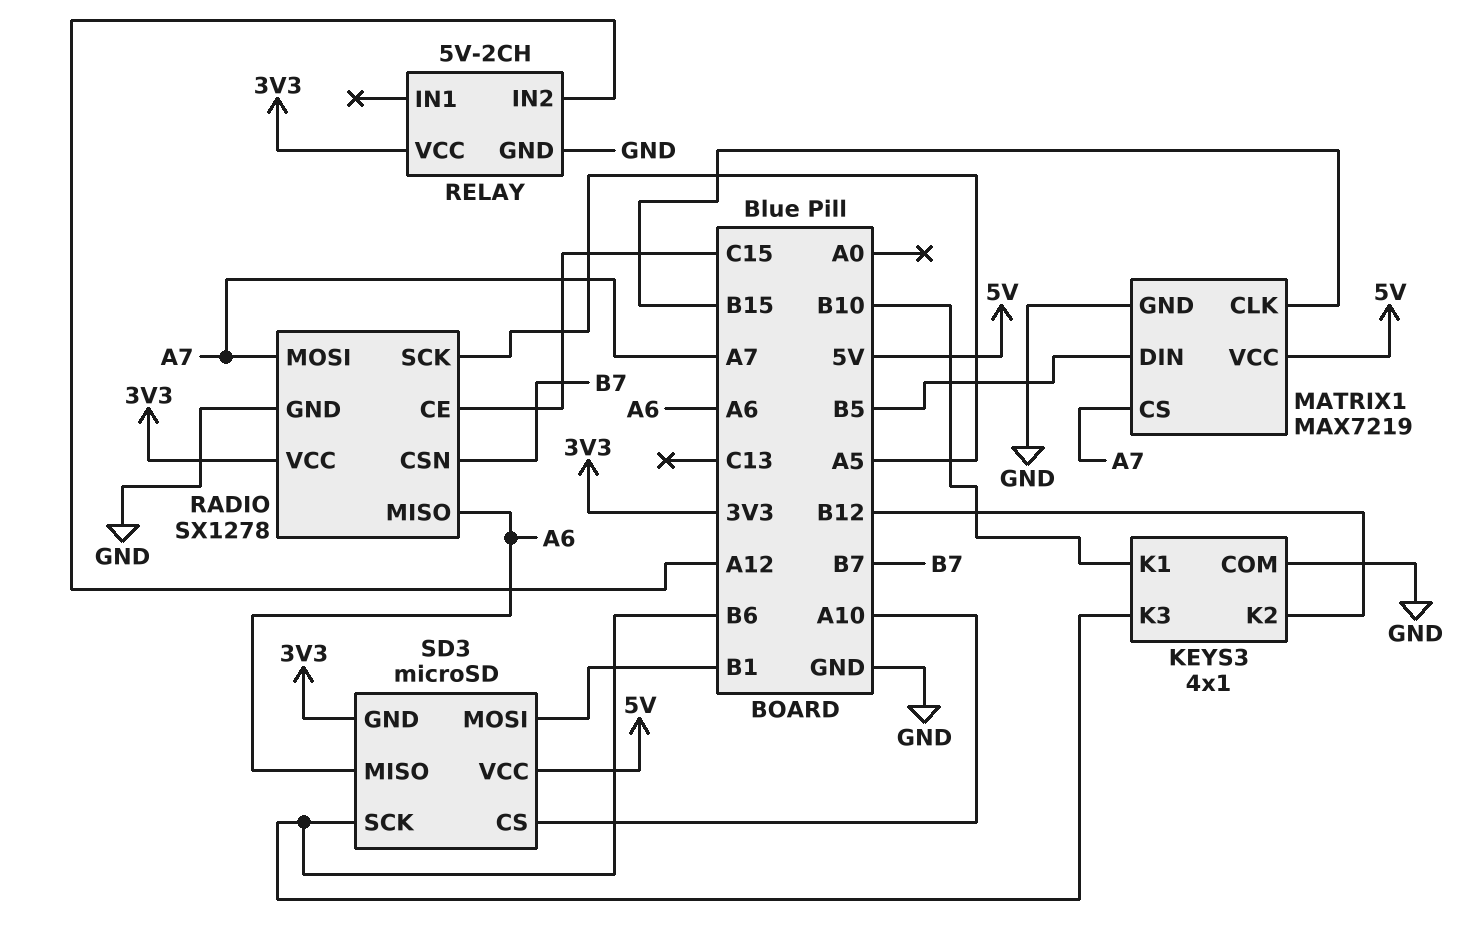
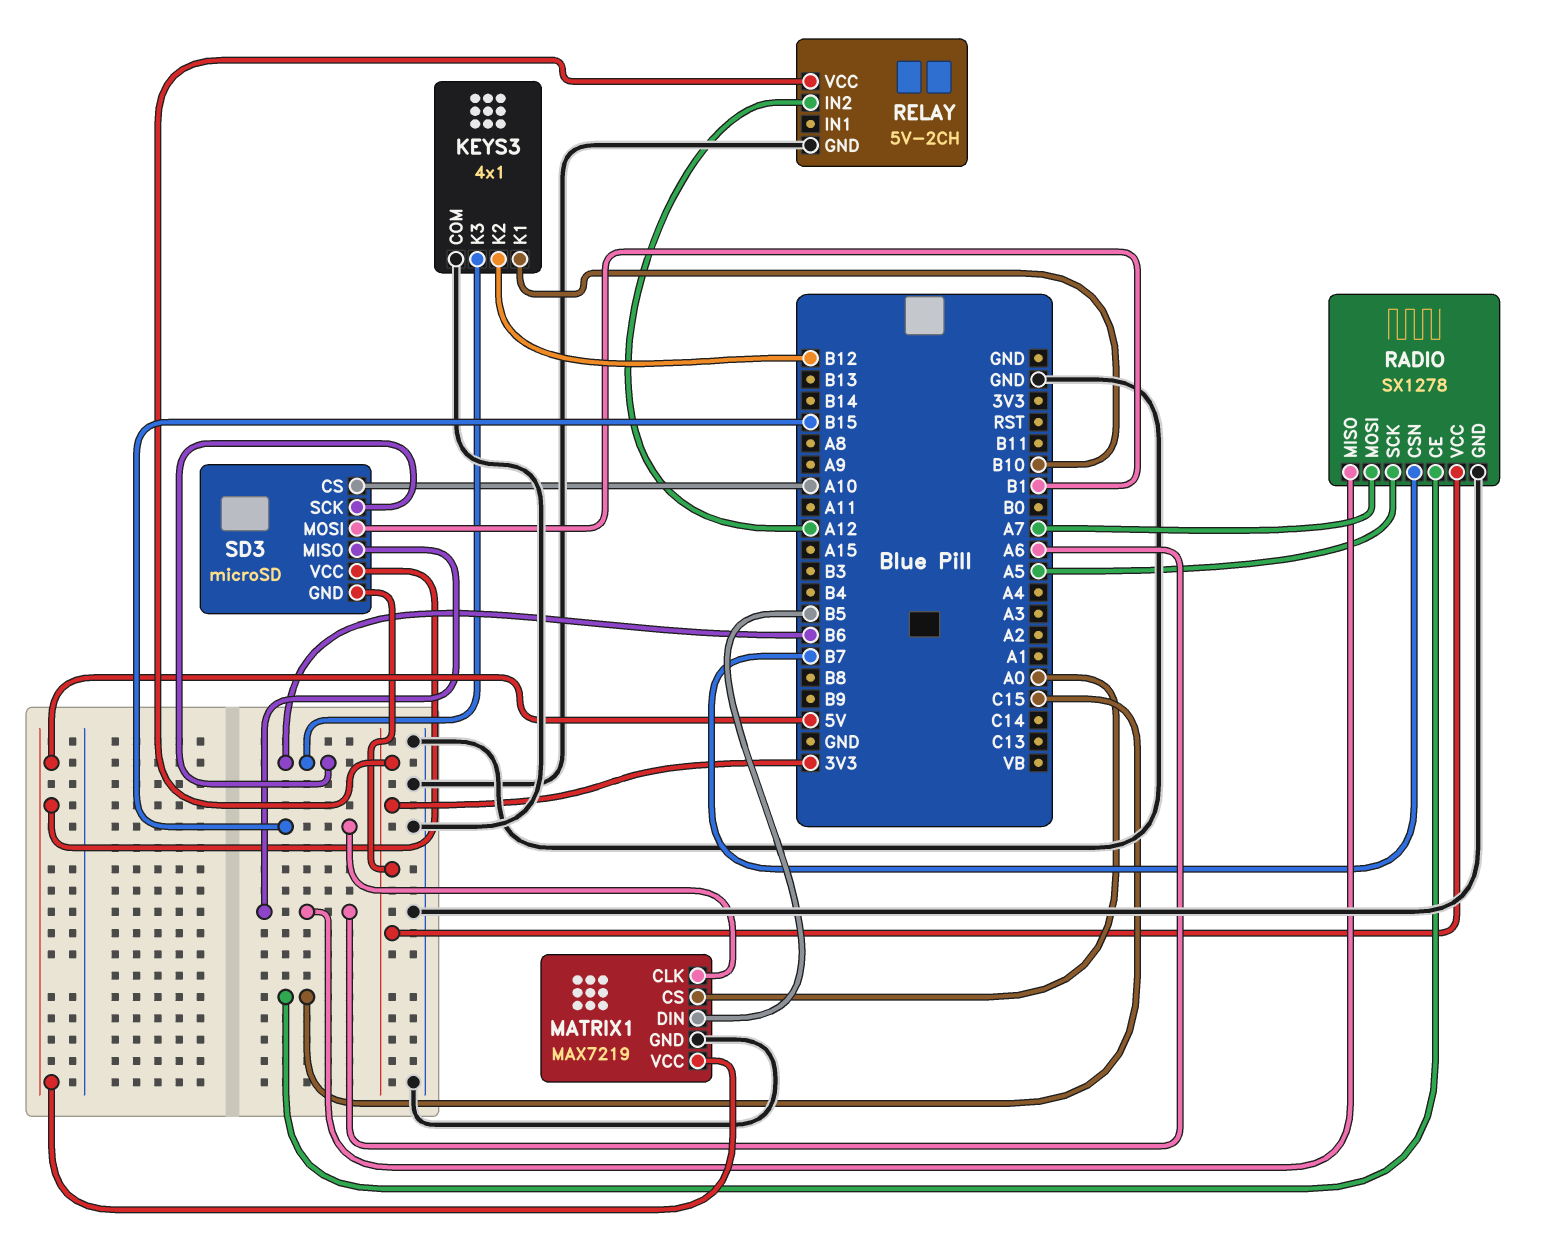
MATRIX1 pin CS: A7 -> A0

